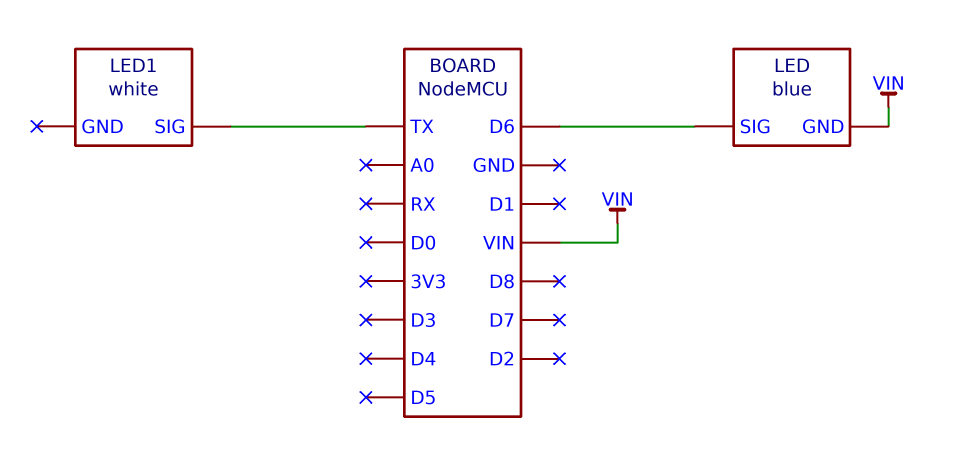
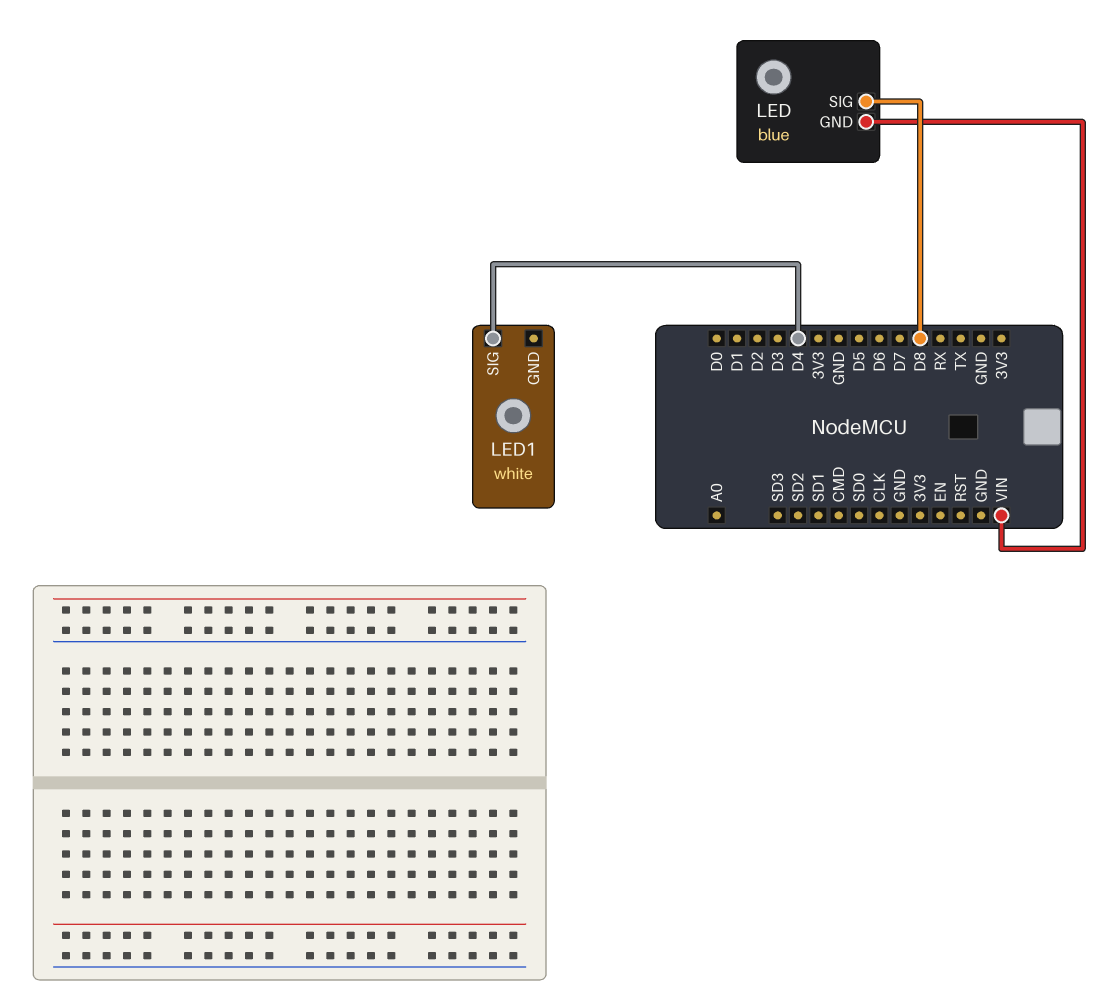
LED pin SIG: D6 -> D8
LED1 pin SIG: TX -> D4

